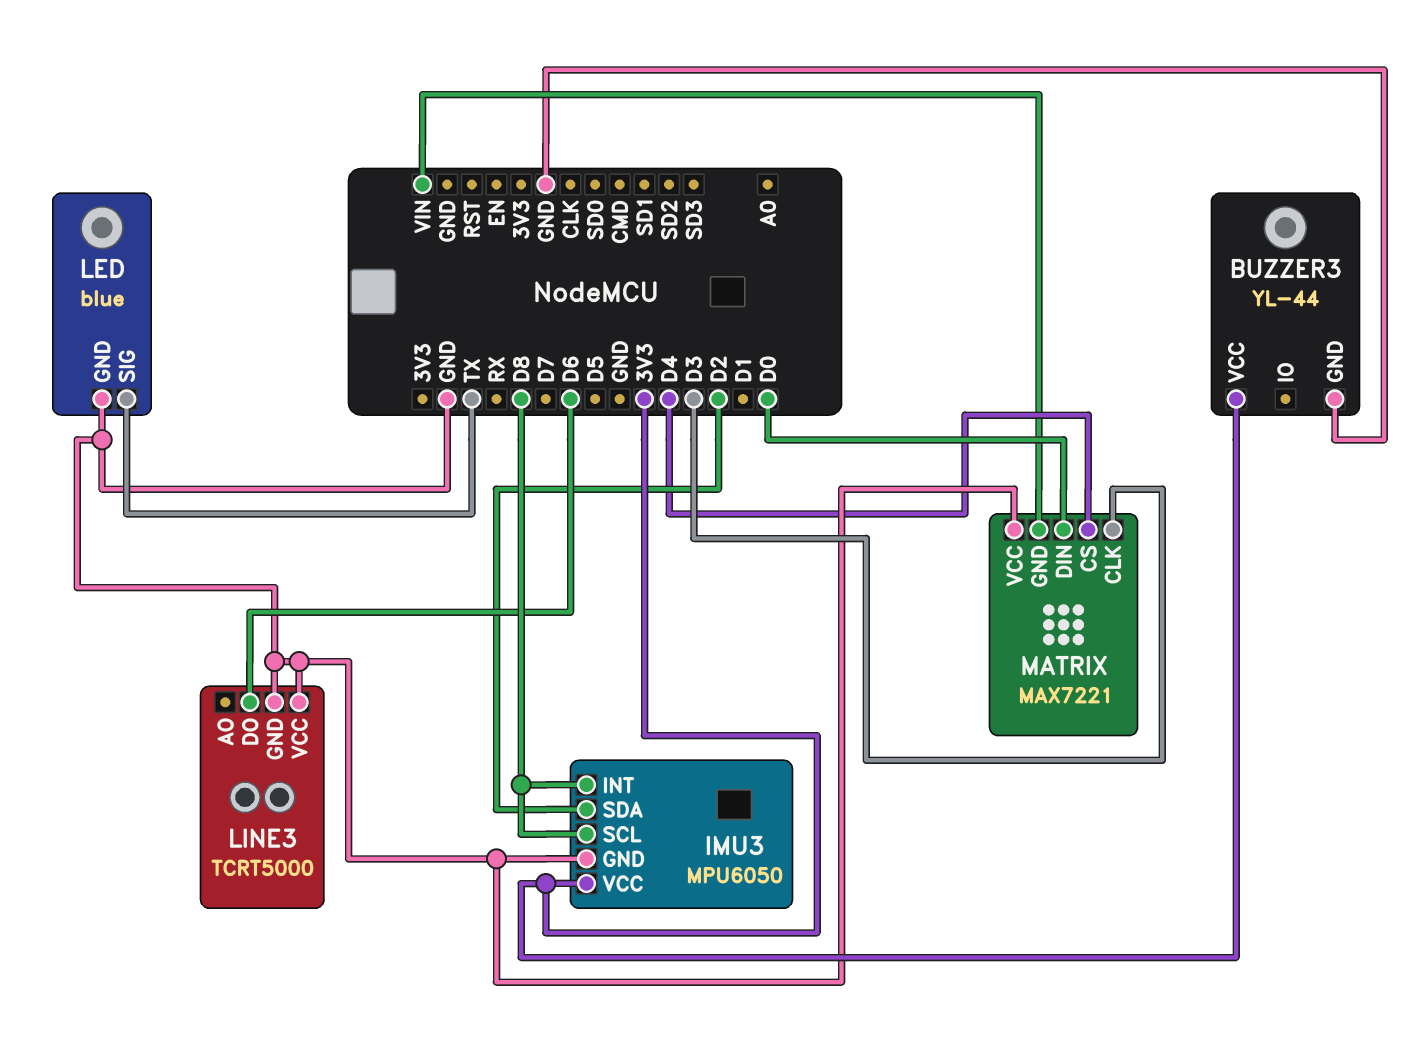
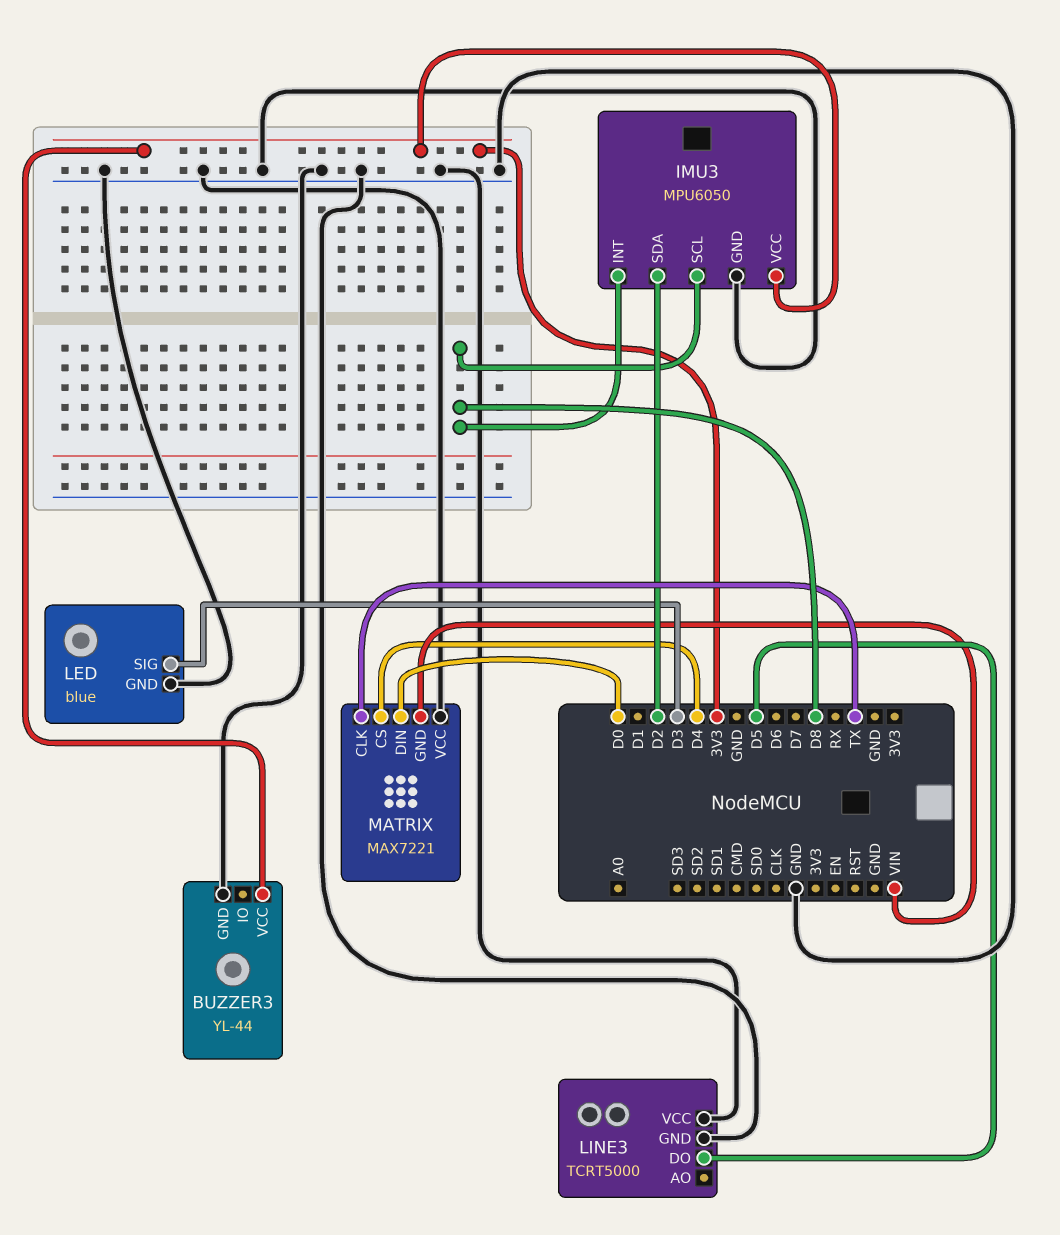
LED pin SIG: TX -> D3
LINE3 pin DO: D6 -> D5
MATRIX pin CLK: D3 -> TX

